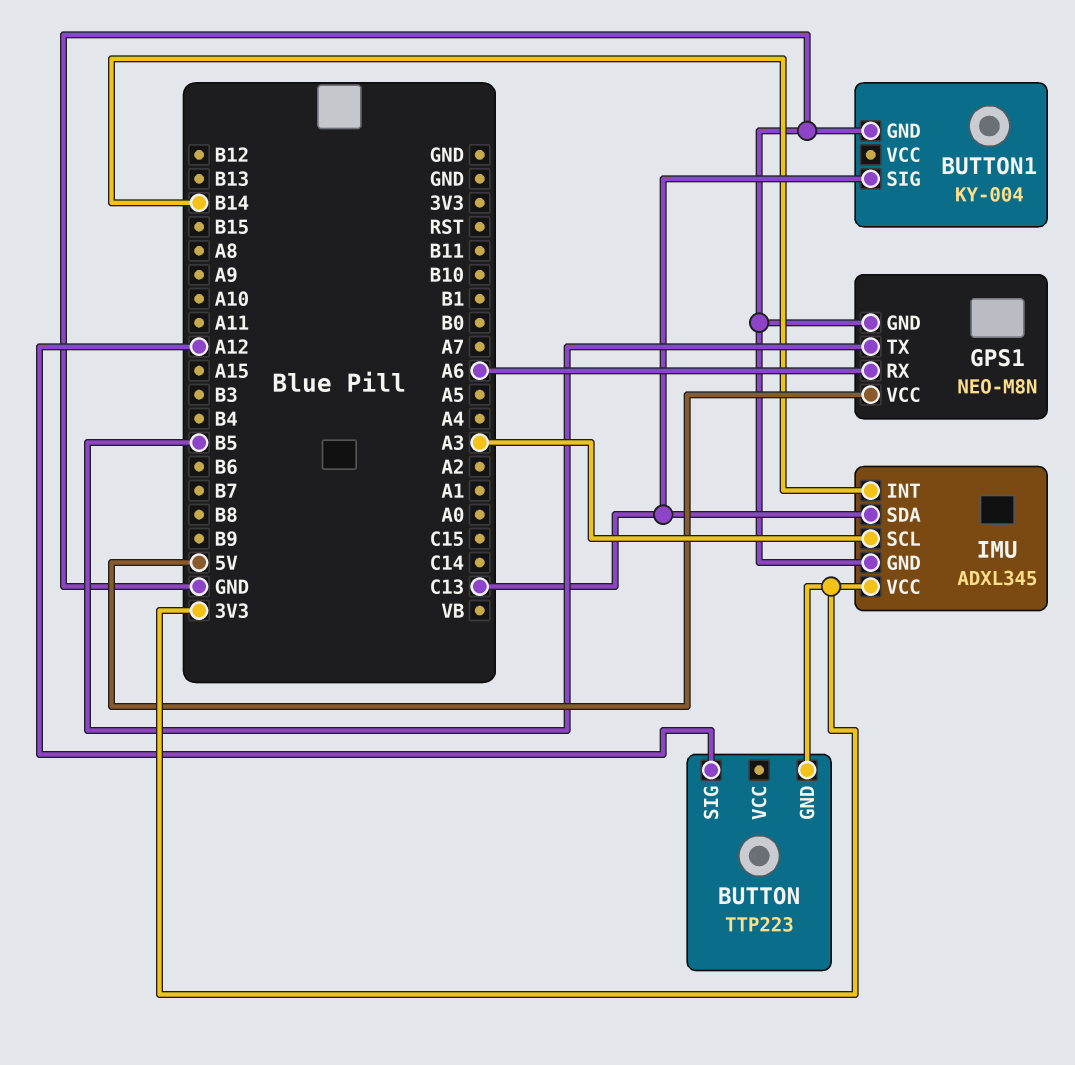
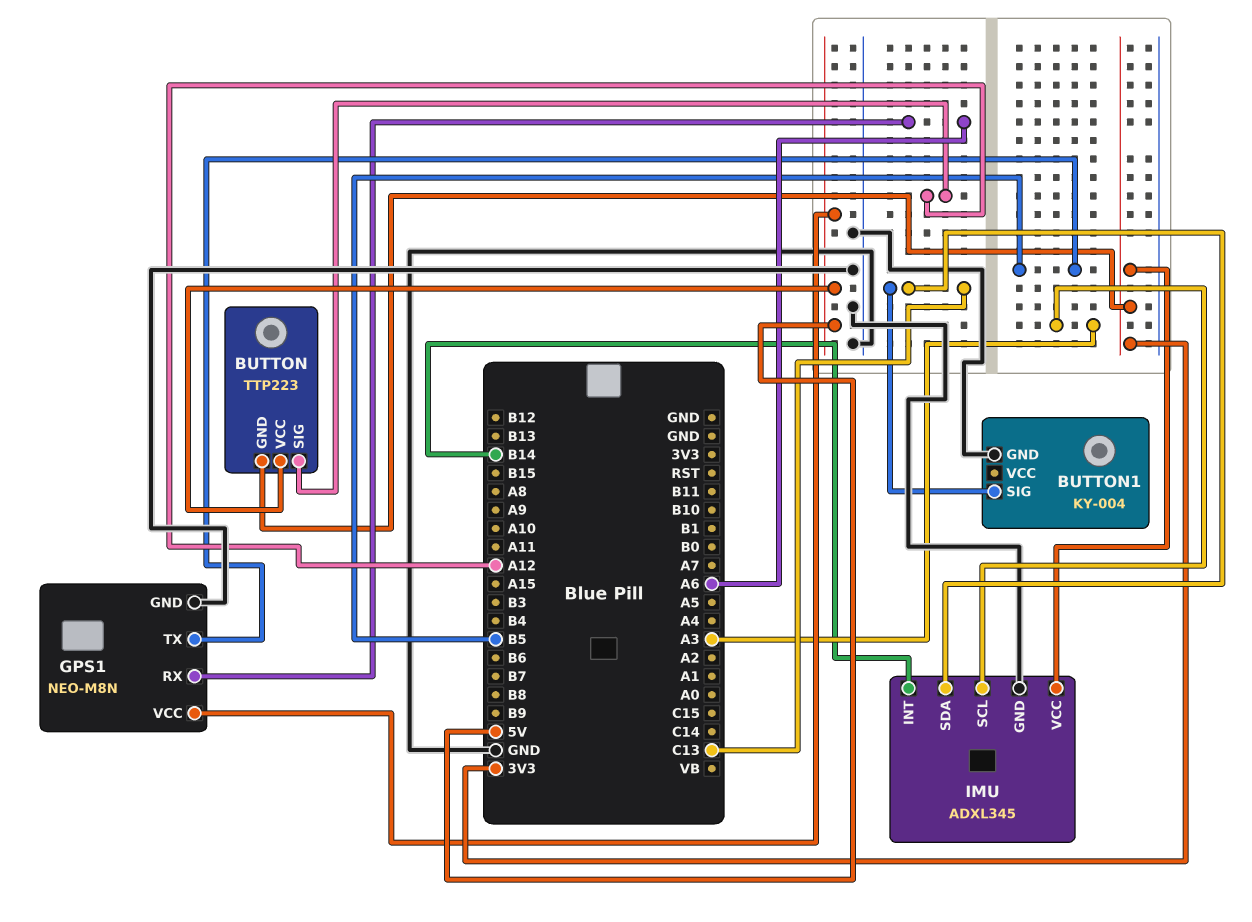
BUTTON pin VCC: none -> 5V

